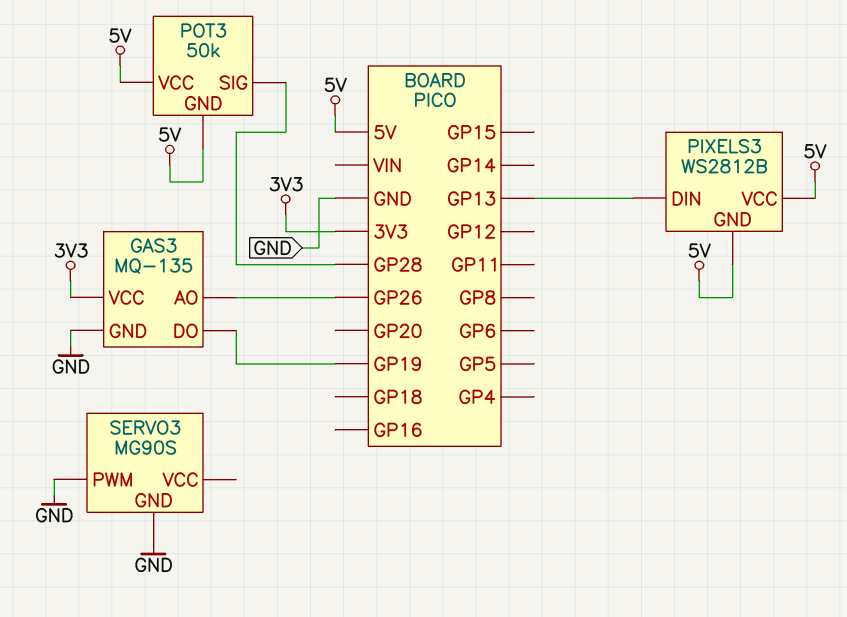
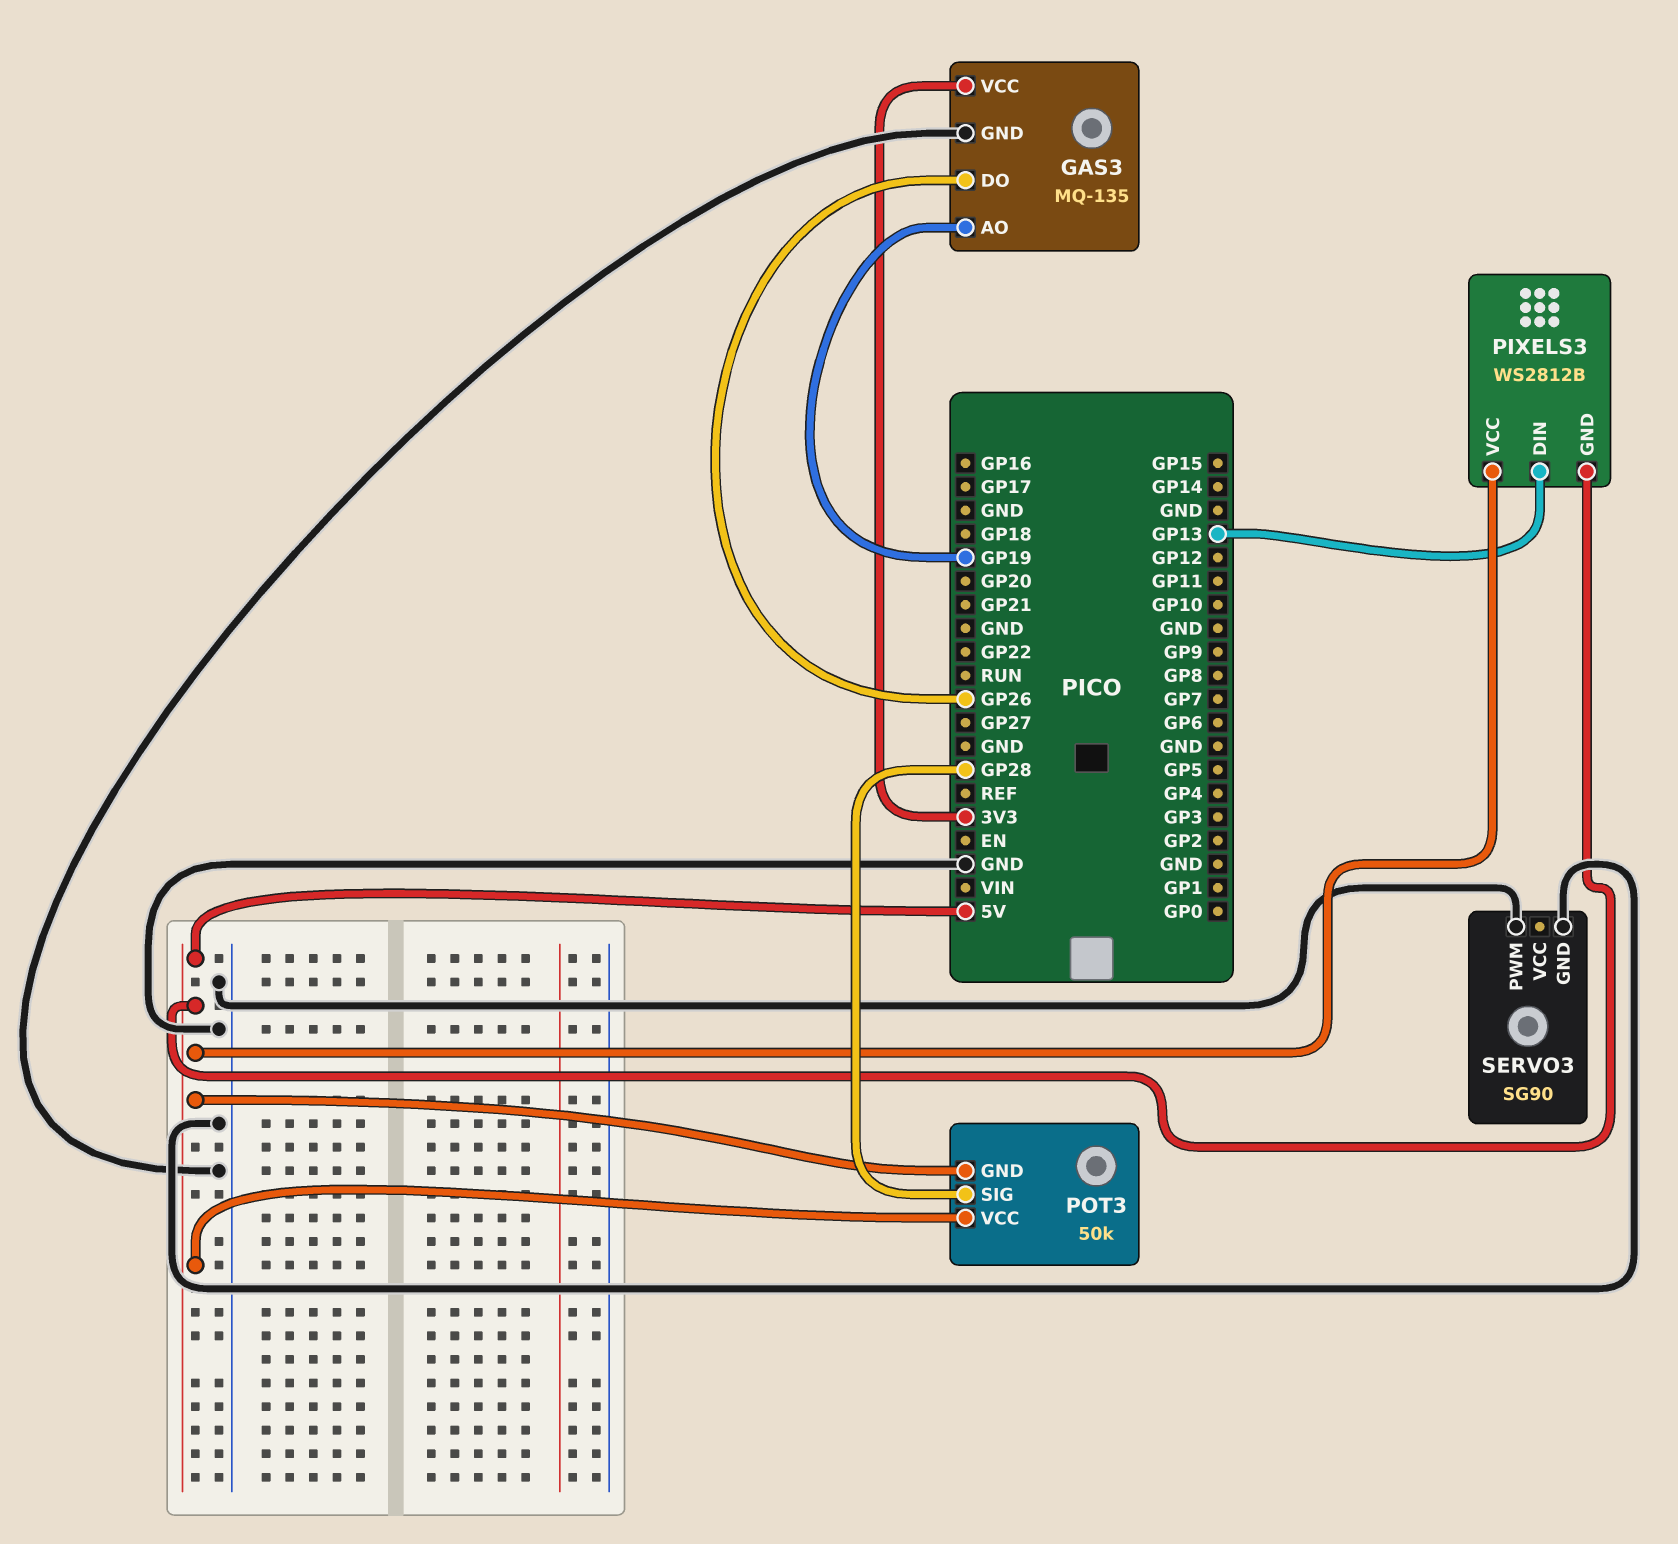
GAS3 pin AO: GP26 -> GP19
GAS3 pin DO: GP19 -> GP26
SERVO3: MG90S -> SG90

